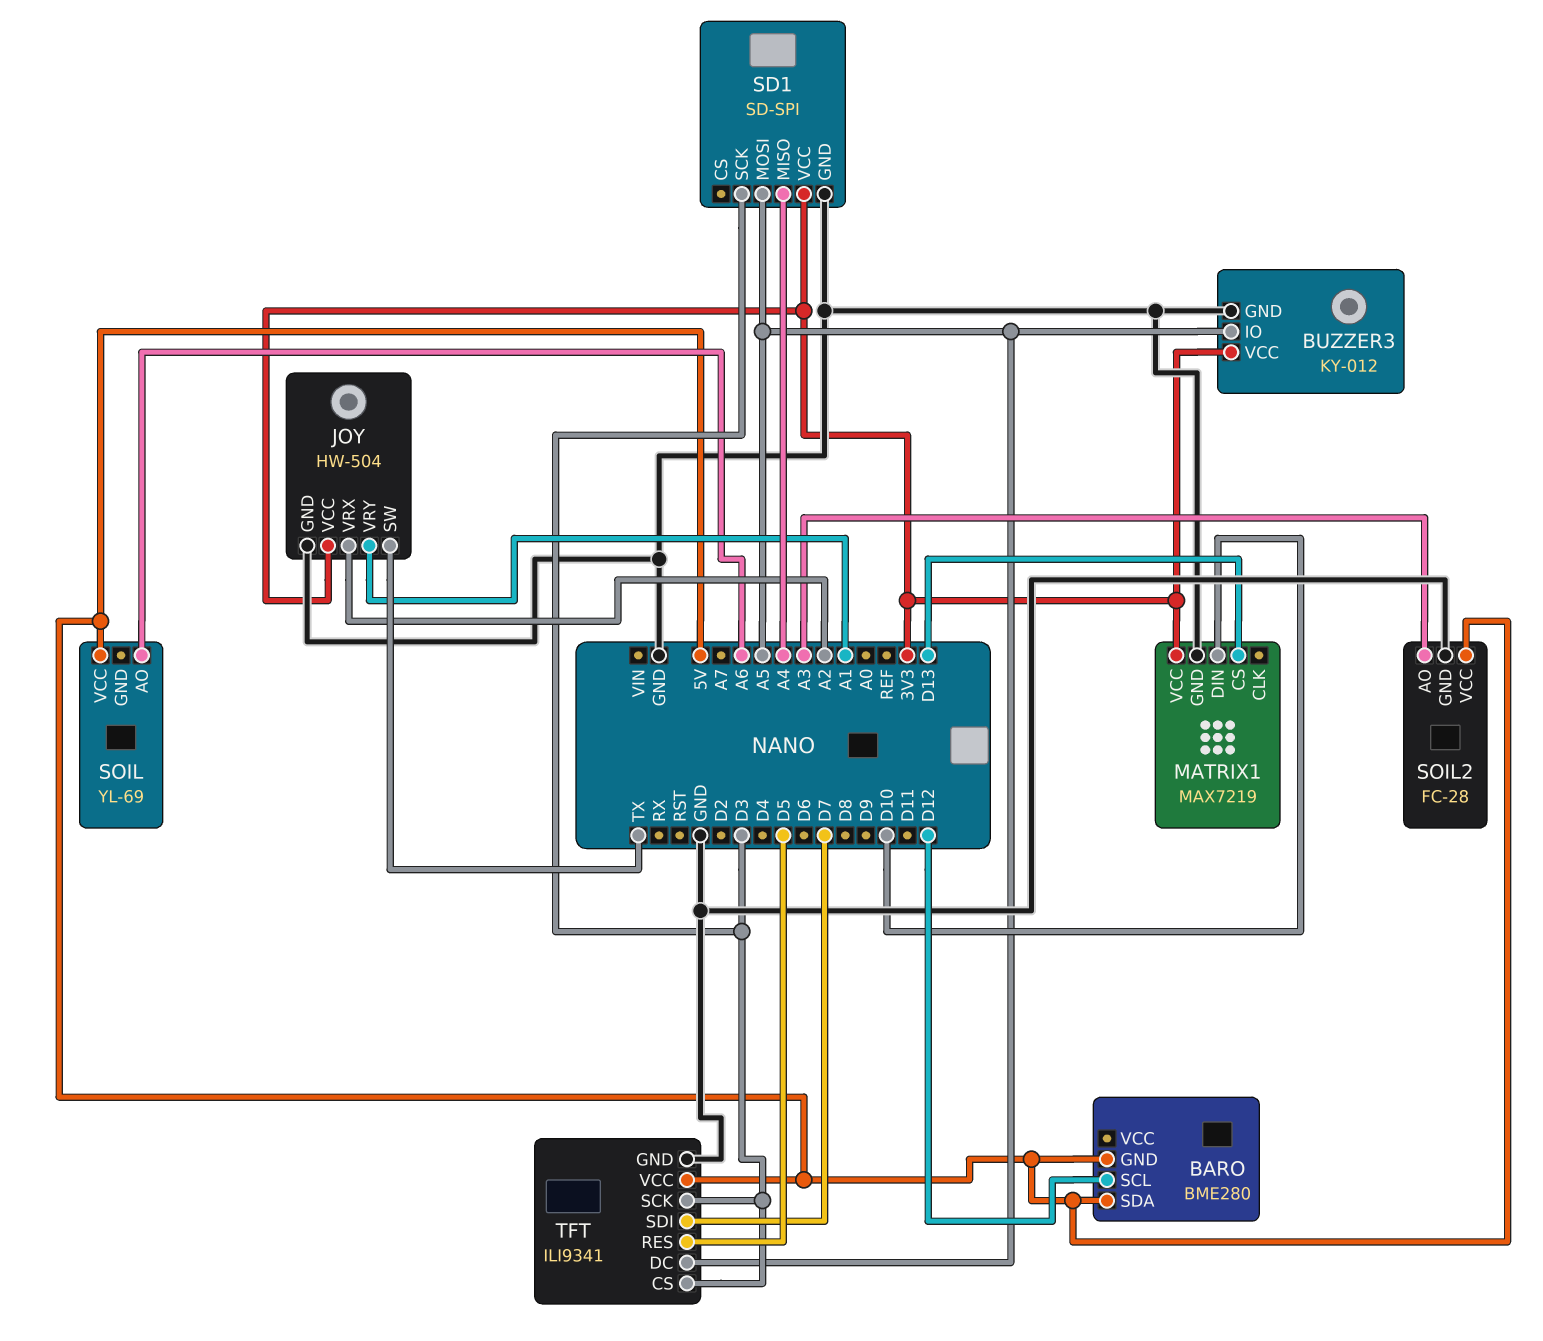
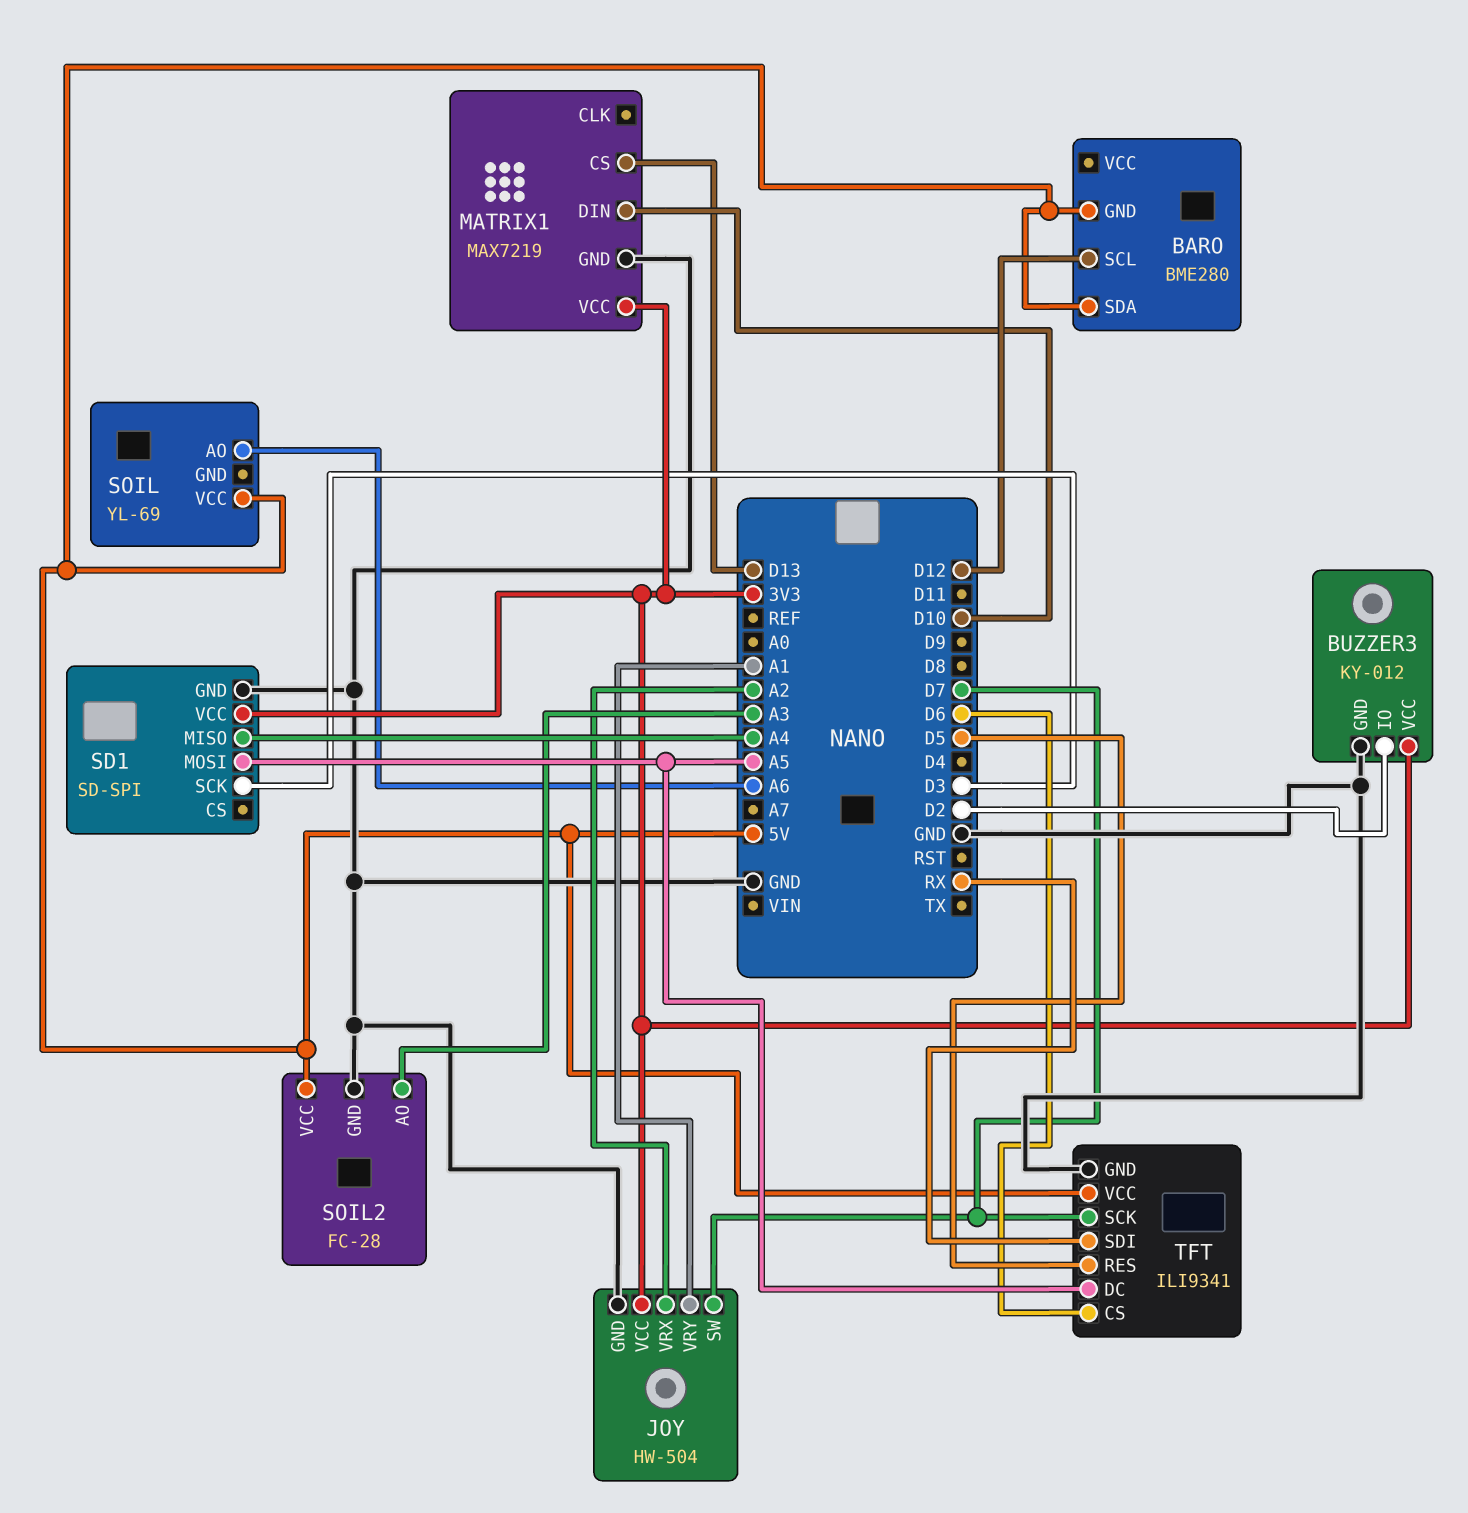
BUZZER3 pin IO: A5 -> D2
JOY pin SW: TX -> D7
TFT pin CS: D3 -> D6
TFT pin SCK: D3 -> D7
TFT pin SDI: D7 -> RX

